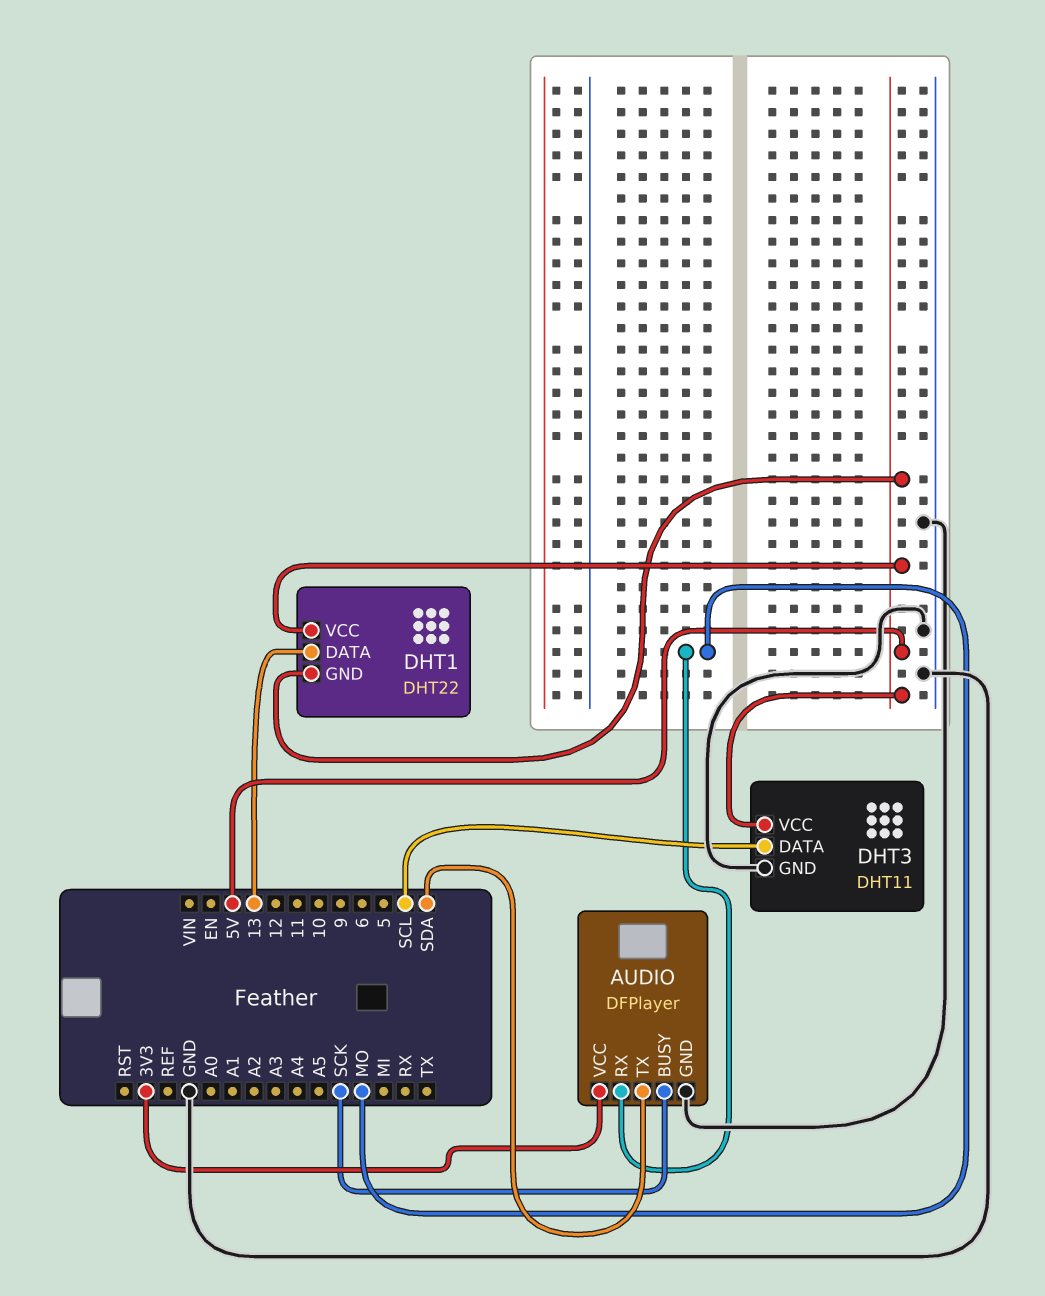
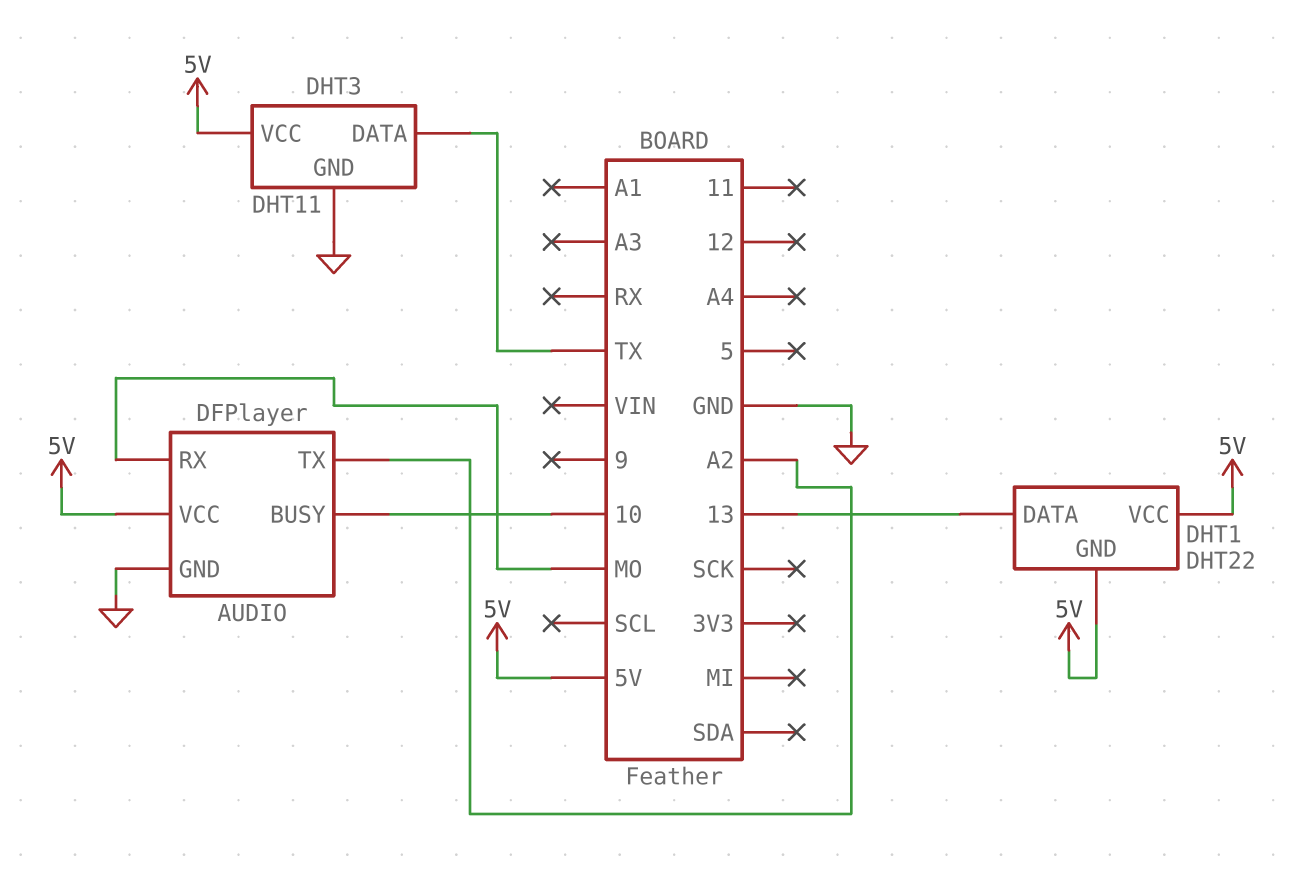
AUDIO pin BUSY: SCK -> 10
AUDIO pin TX: SDA -> A2
AUDIO pin VCC: 3V3 -> 5V
DHT3 pin DATA: SCL -> TX

